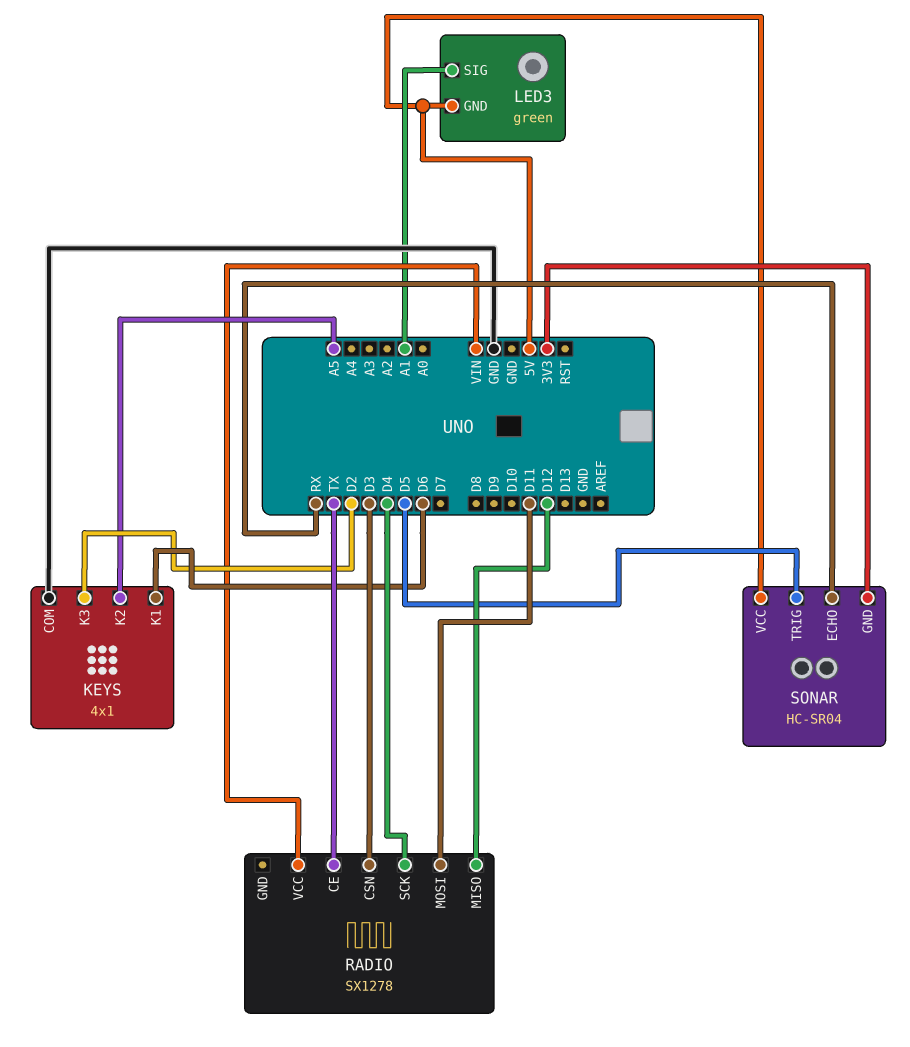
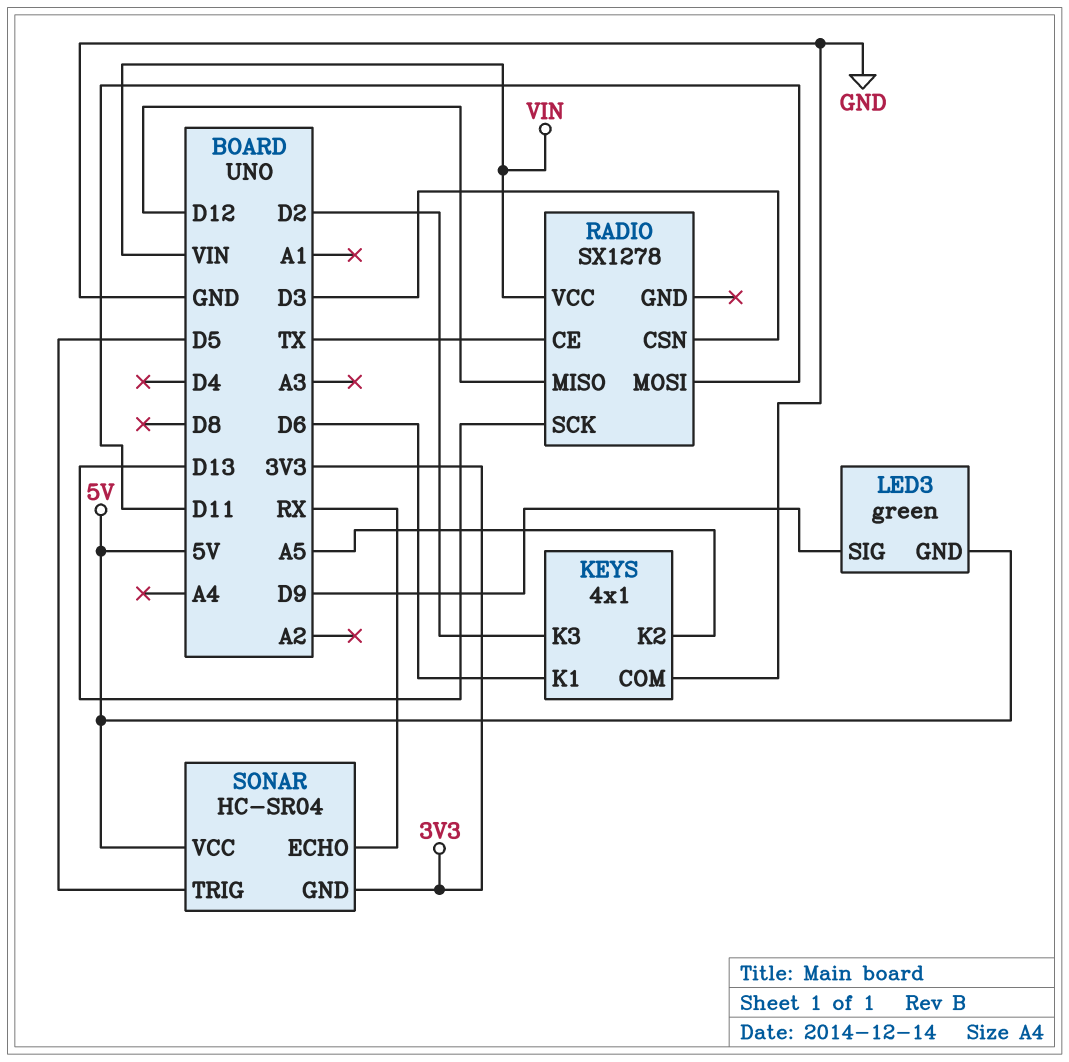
LED3 pin SIG: A1 -> D9
RADIO pin SCK: D4 -> D13

